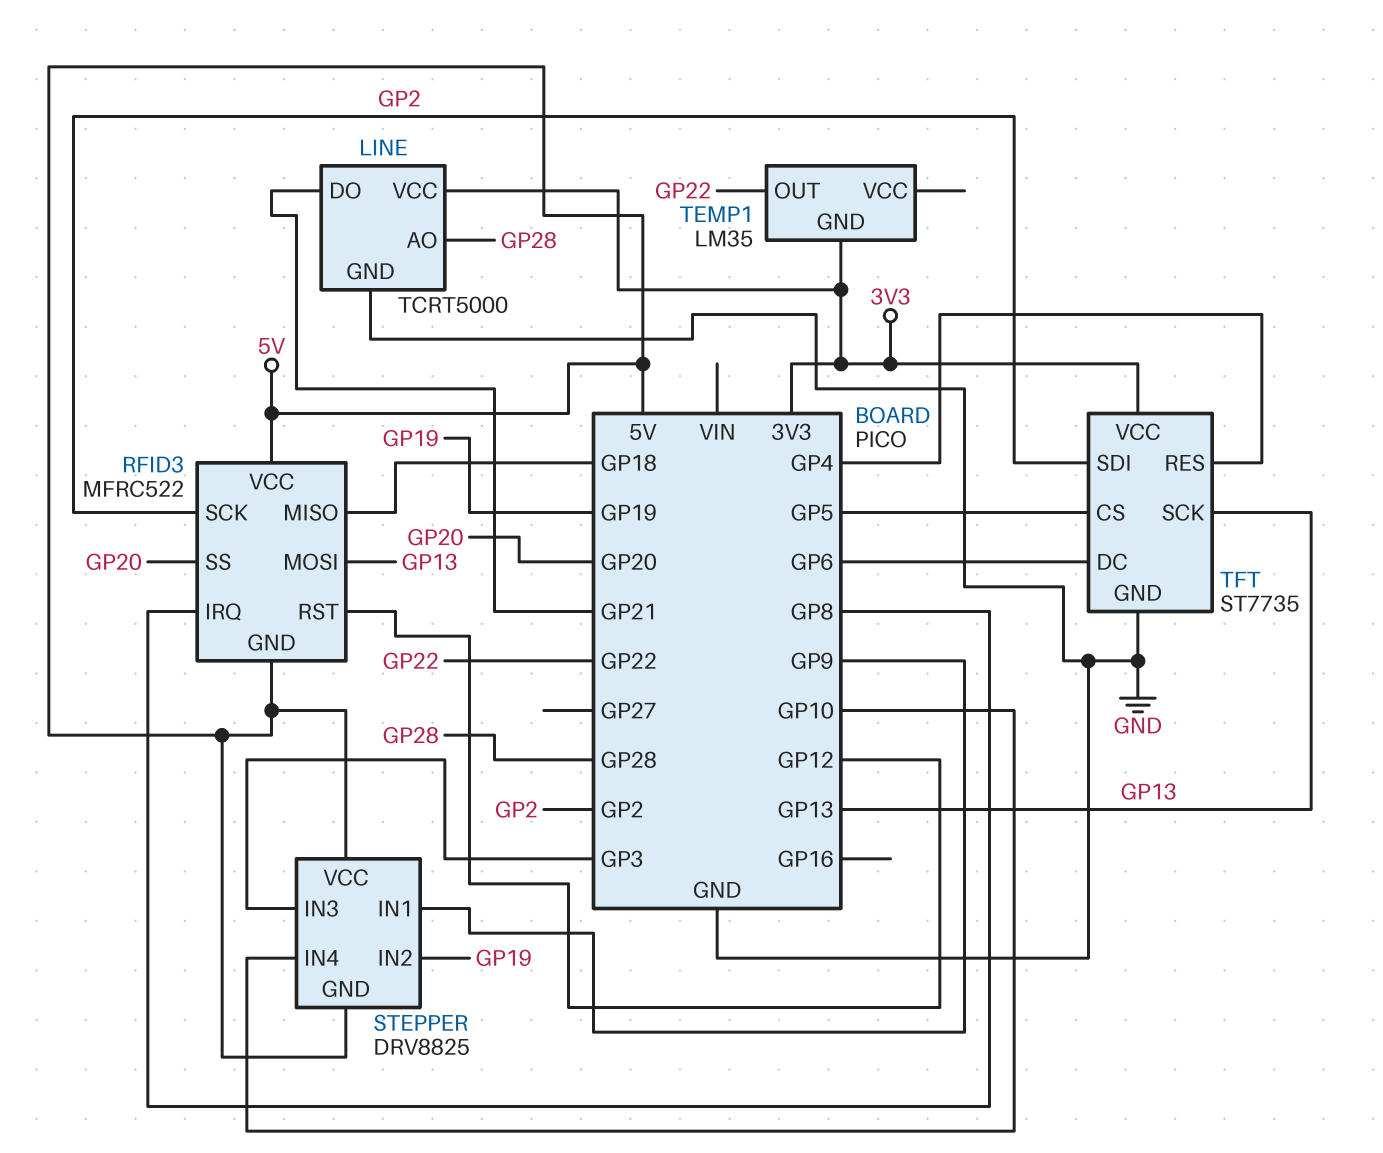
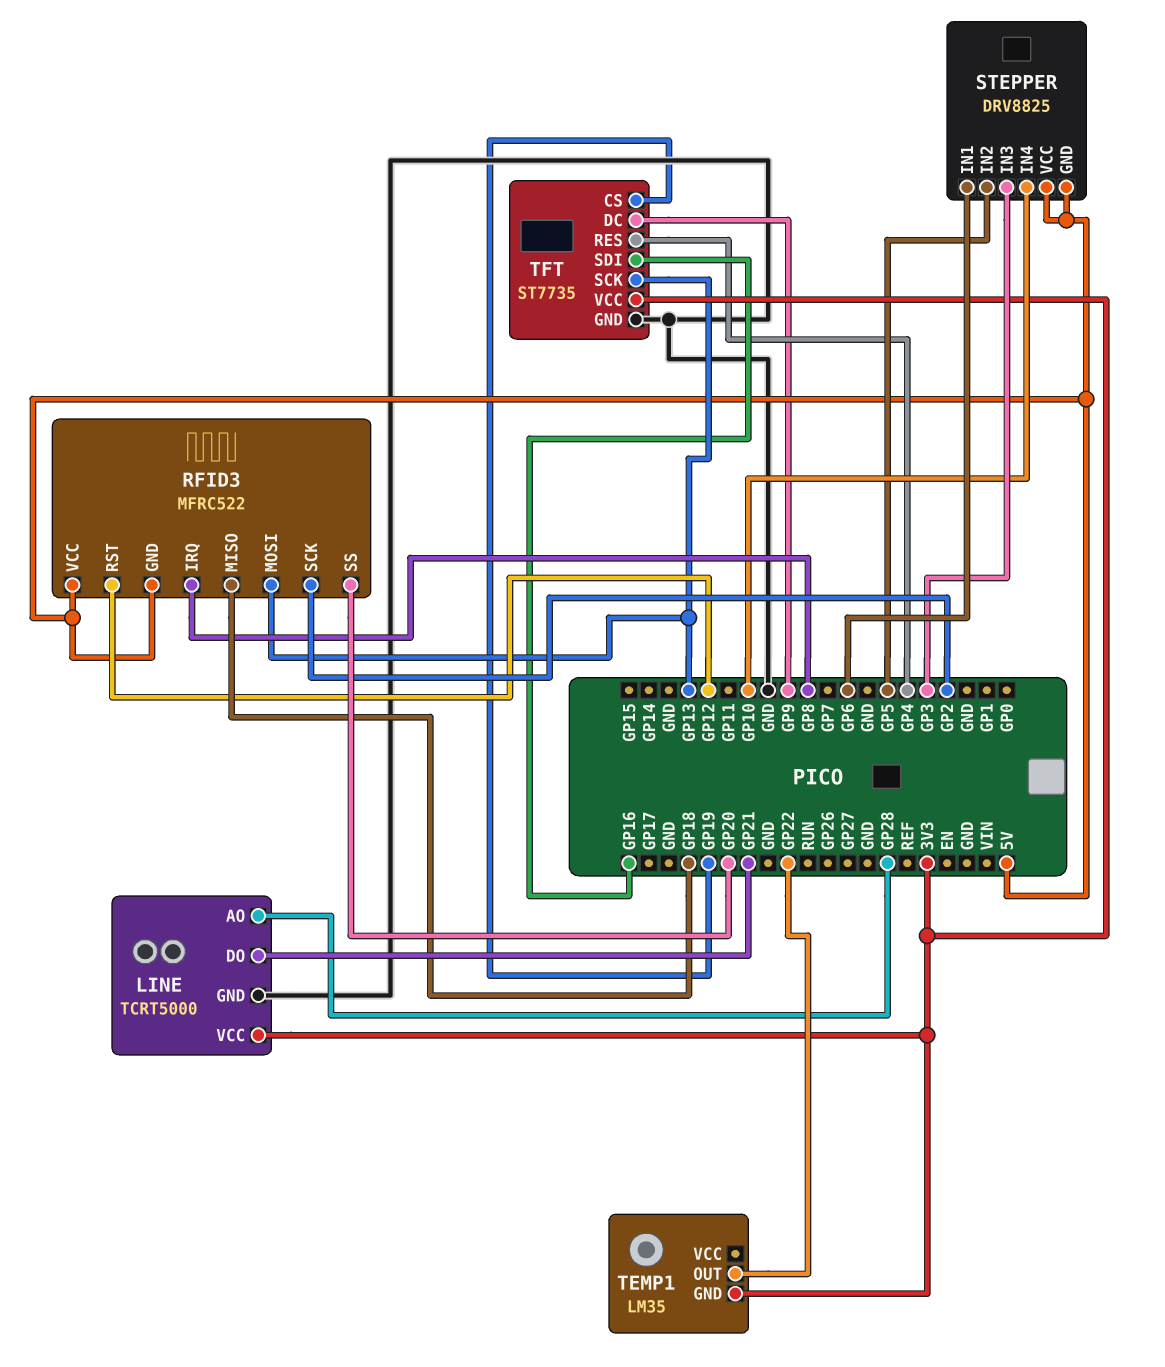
STEPPER pin IN1: GP9 -> GP6
STEPPER pin IN2: GP19 -> GP5
TFT pin CS: GP5 -> GP19
TFT pin DC: GP6 -> GP9
TFT pin SDI: GP2 -> GP16

